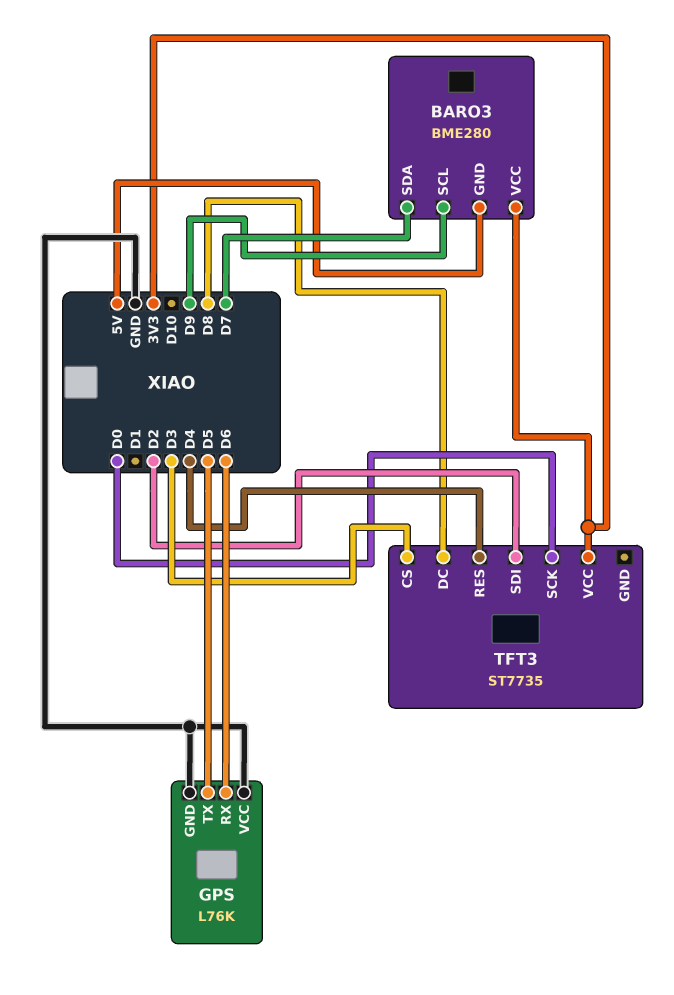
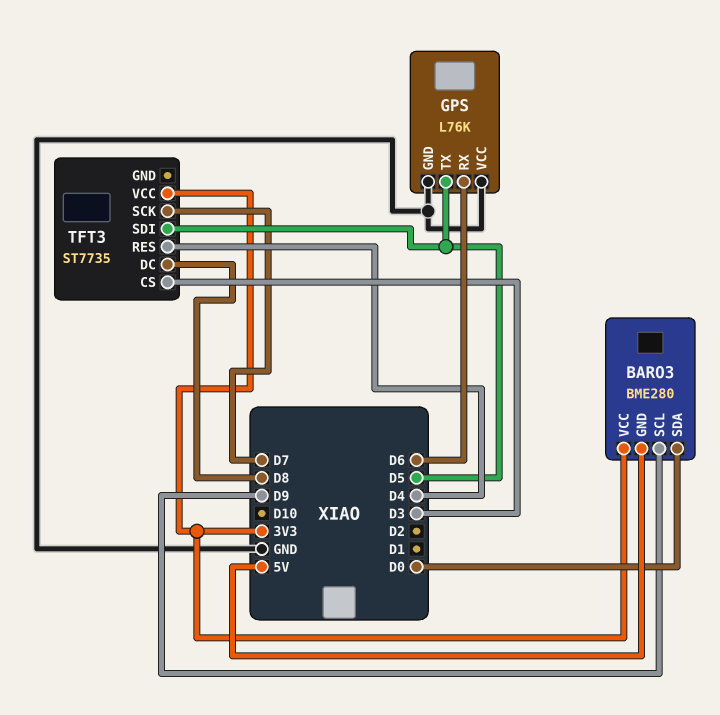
BARO3 pin SDA: D7 -> D0
TFT3 pin SCK: D0 -> D7
TFT3 pin SDI: D2 -> D5

